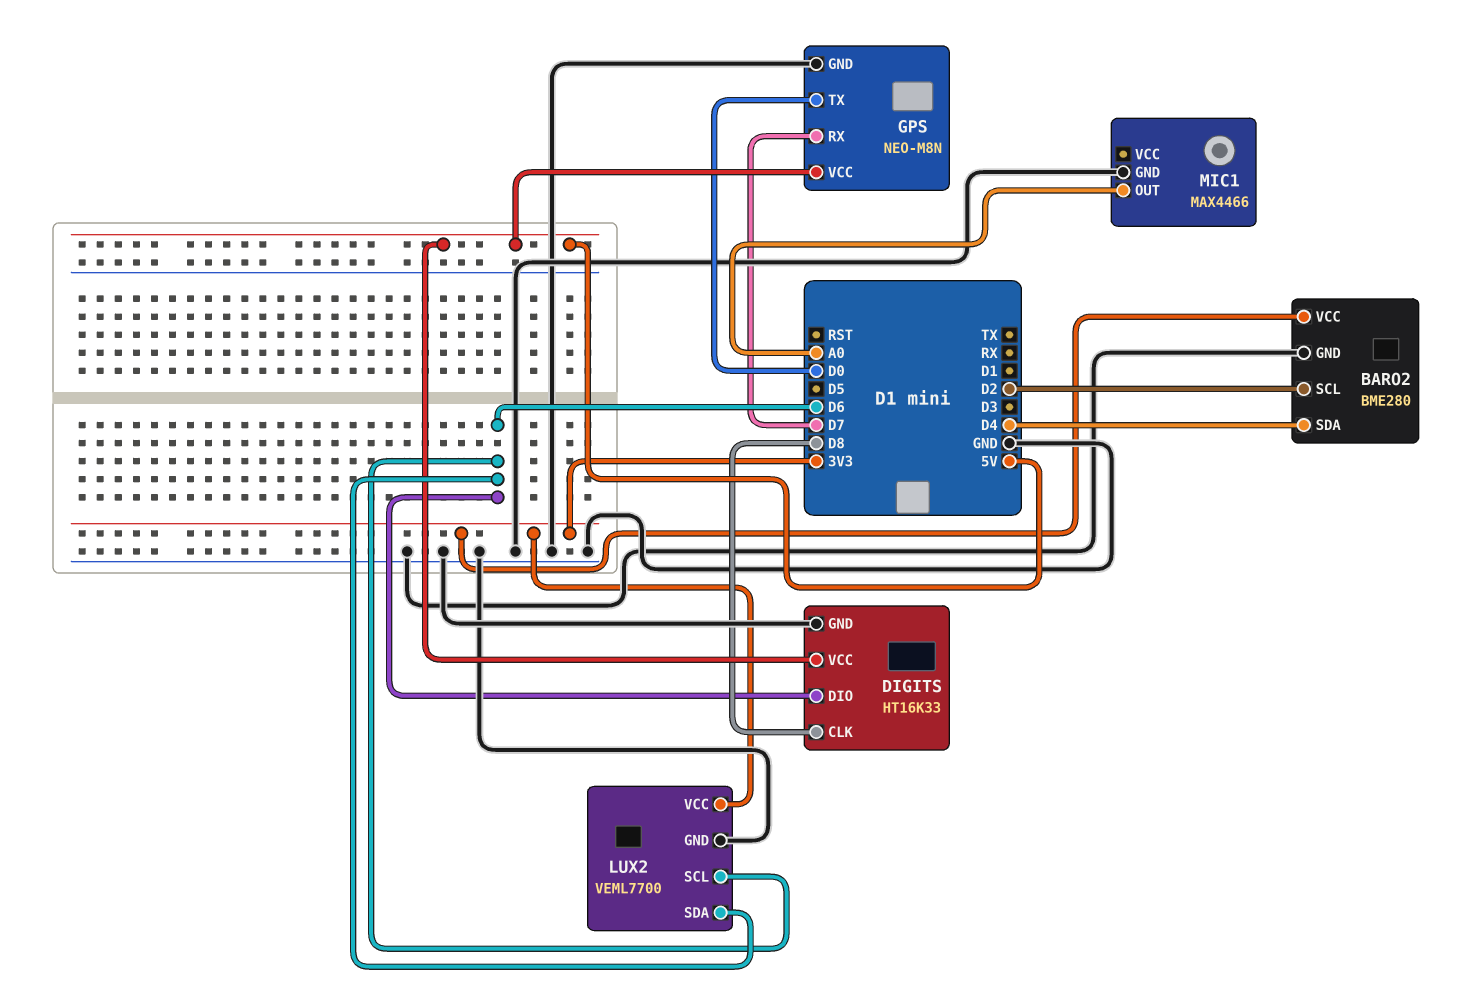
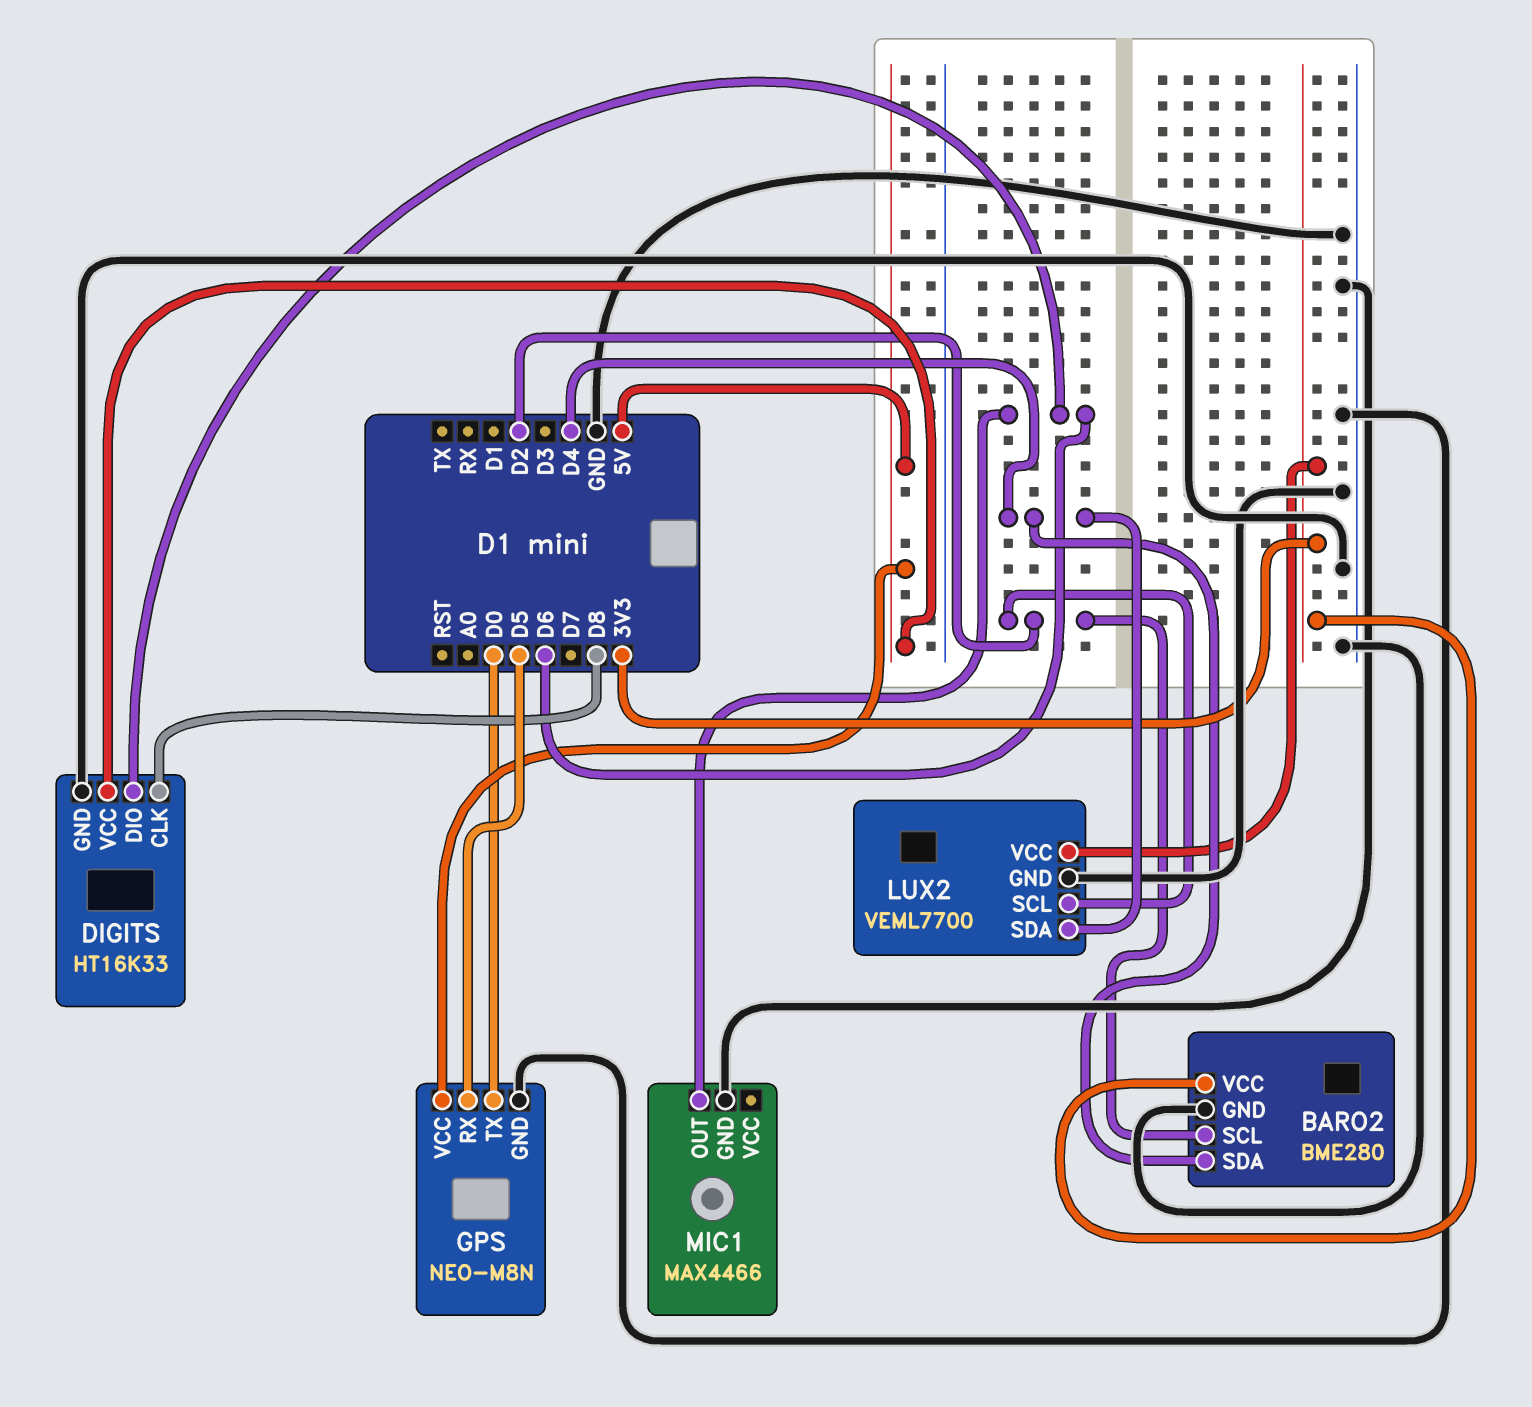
GPS pin RX: D7 -> D5
LUX2 pin SCL: D6 -> D2
LUX2 pin SDA: D6 -> D4
MIC1 pin OUT: A0 -> D6

